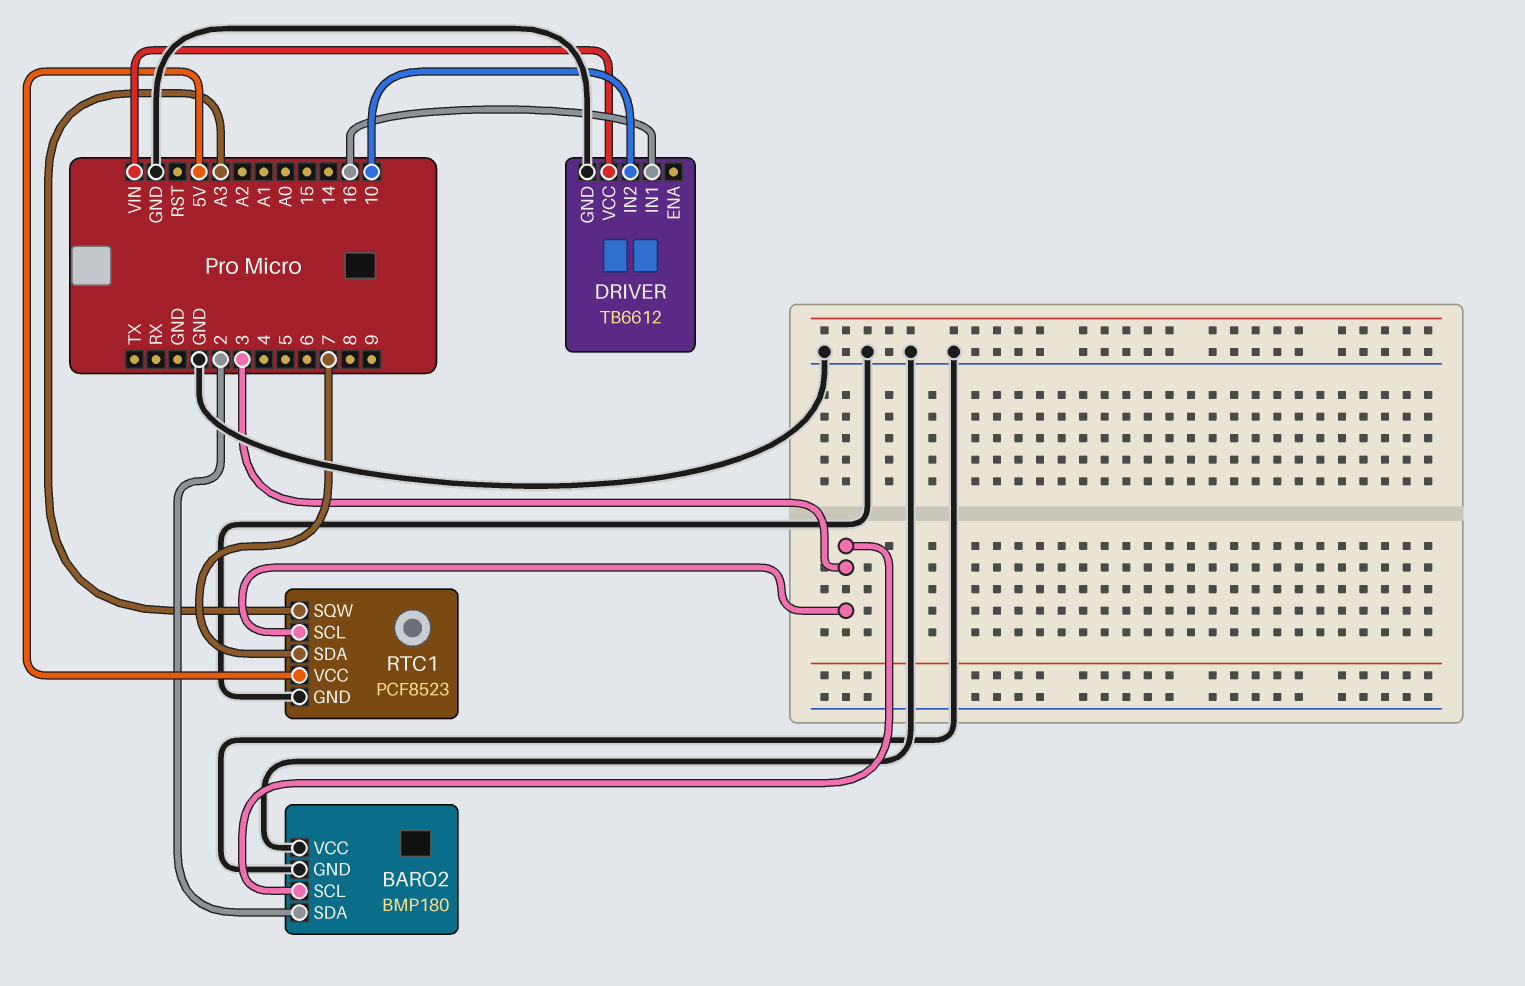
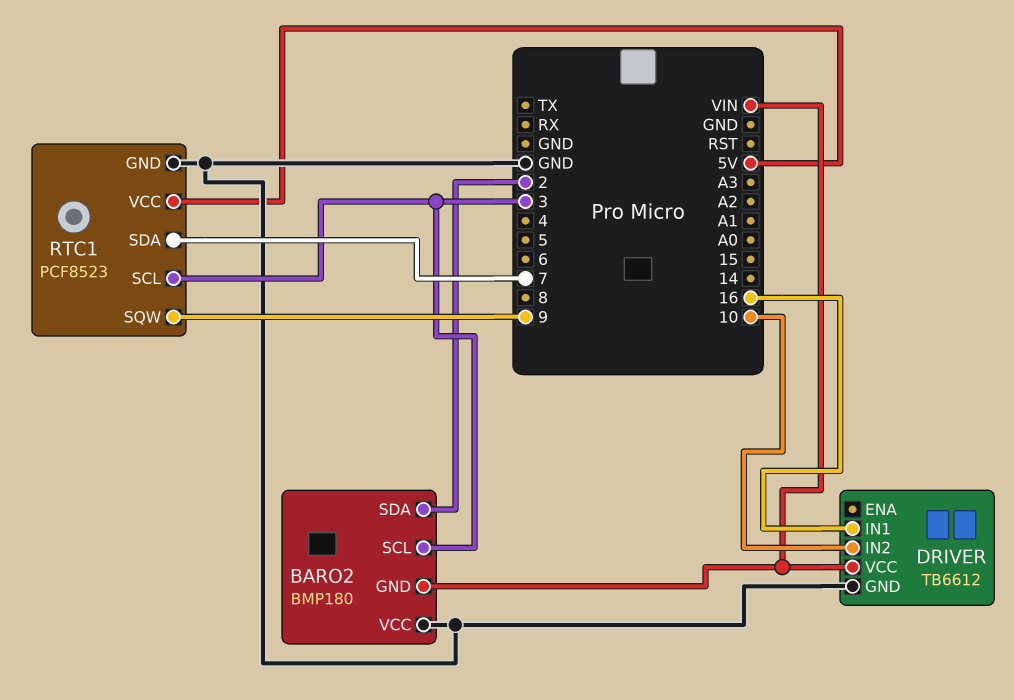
BARO2 pin GND: GND -> VIN
RTC1 pin SQW: A3 -> 9

